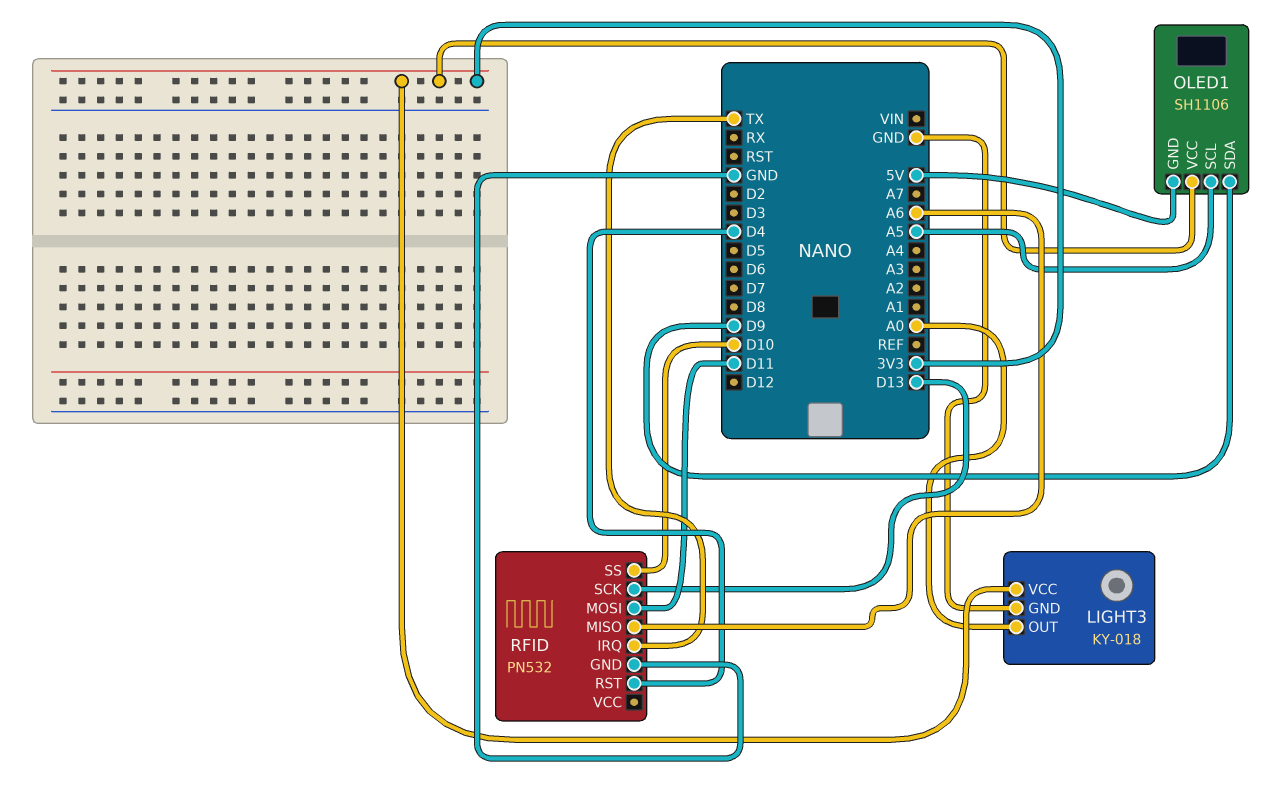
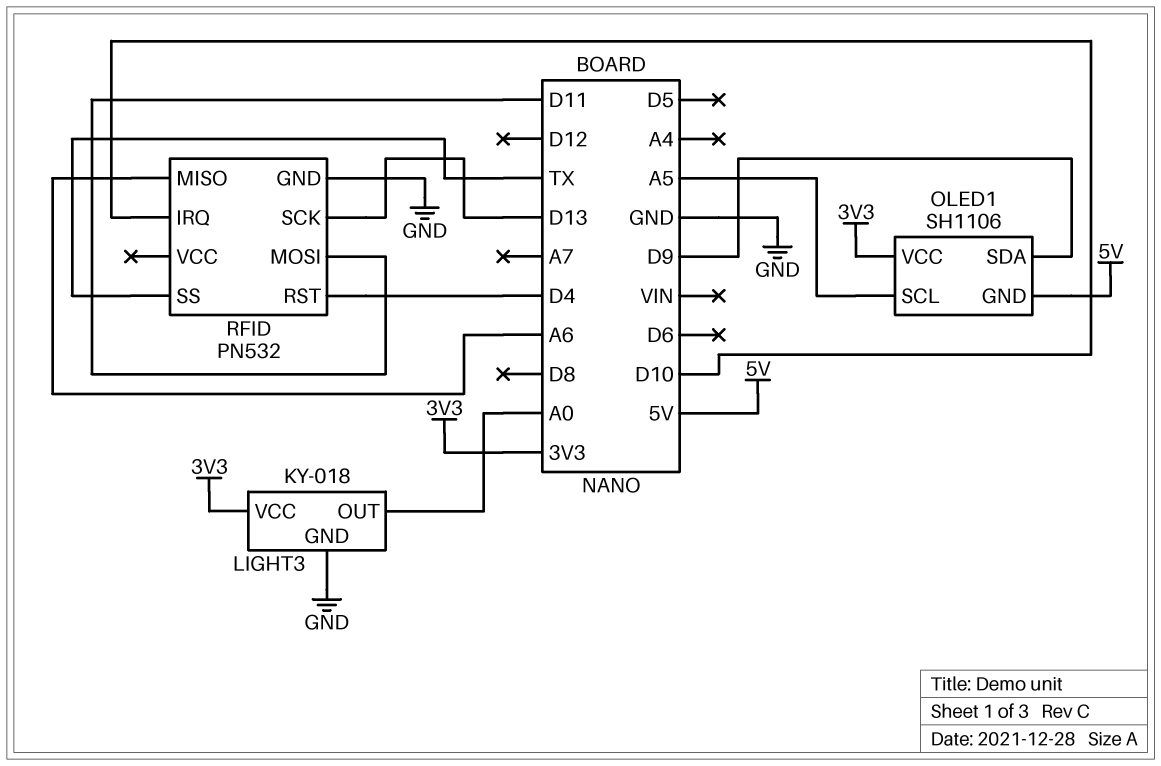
RFID pin IRQ: TX -> D10
RFID pin SS: D10 -> TX

